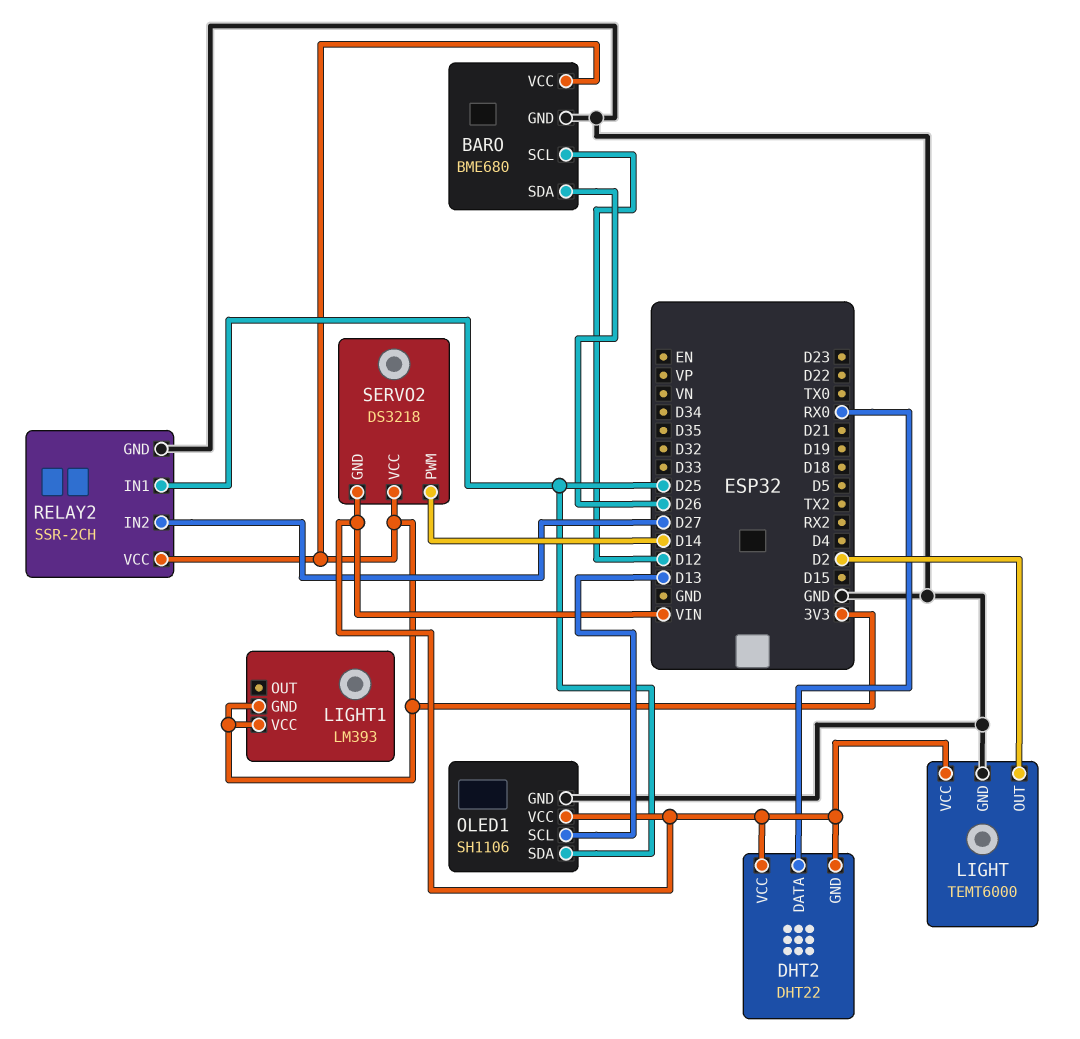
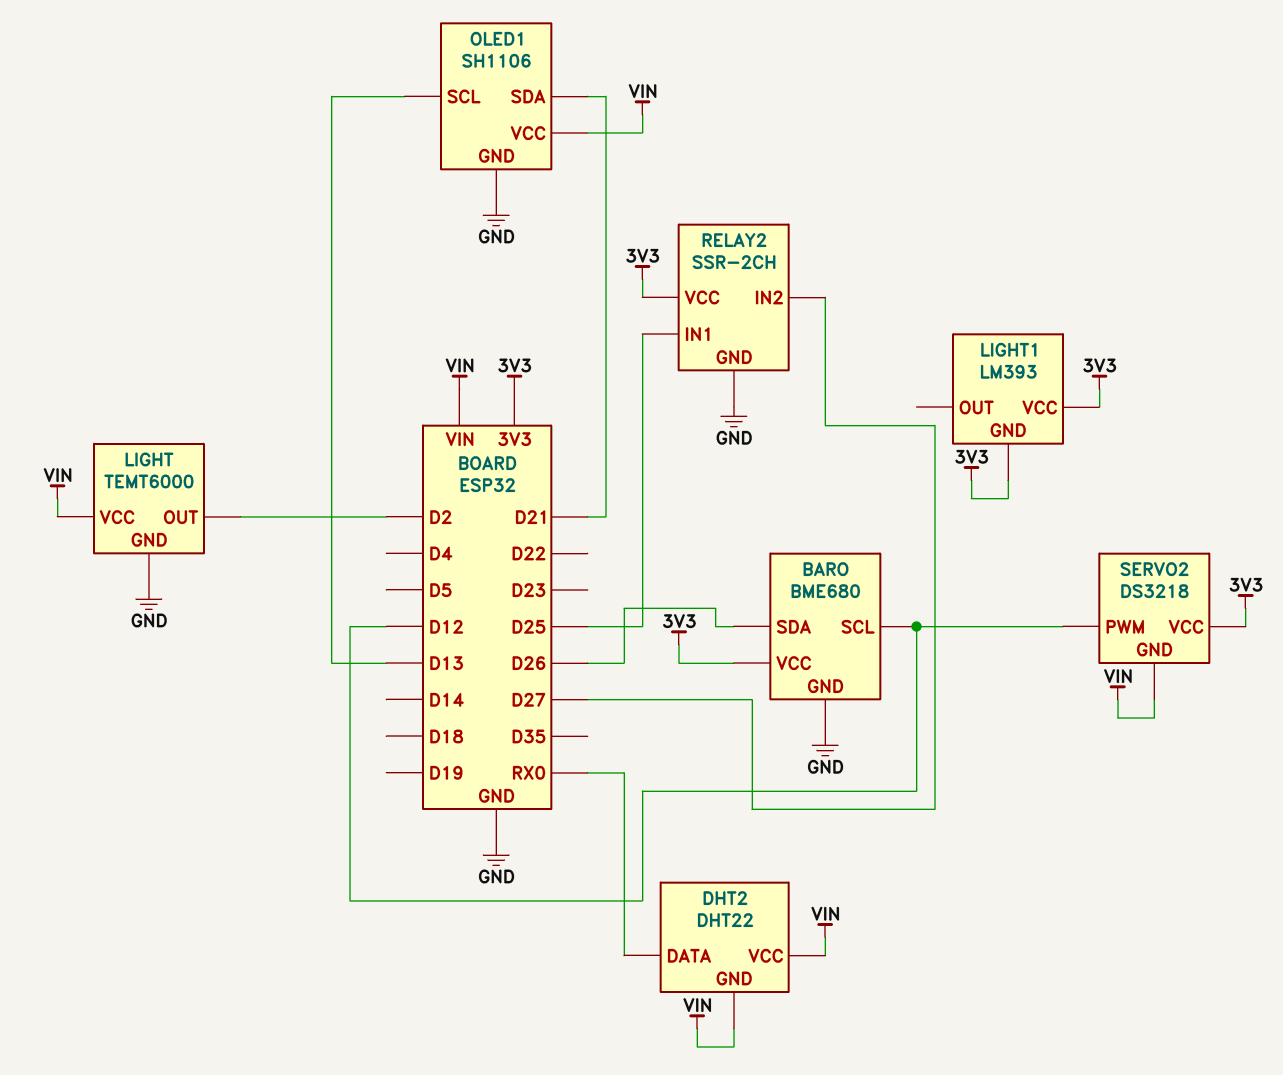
OLED1 pin SDA: D25 -> D21
SERVO2 pin PWM: D14 -> D12

